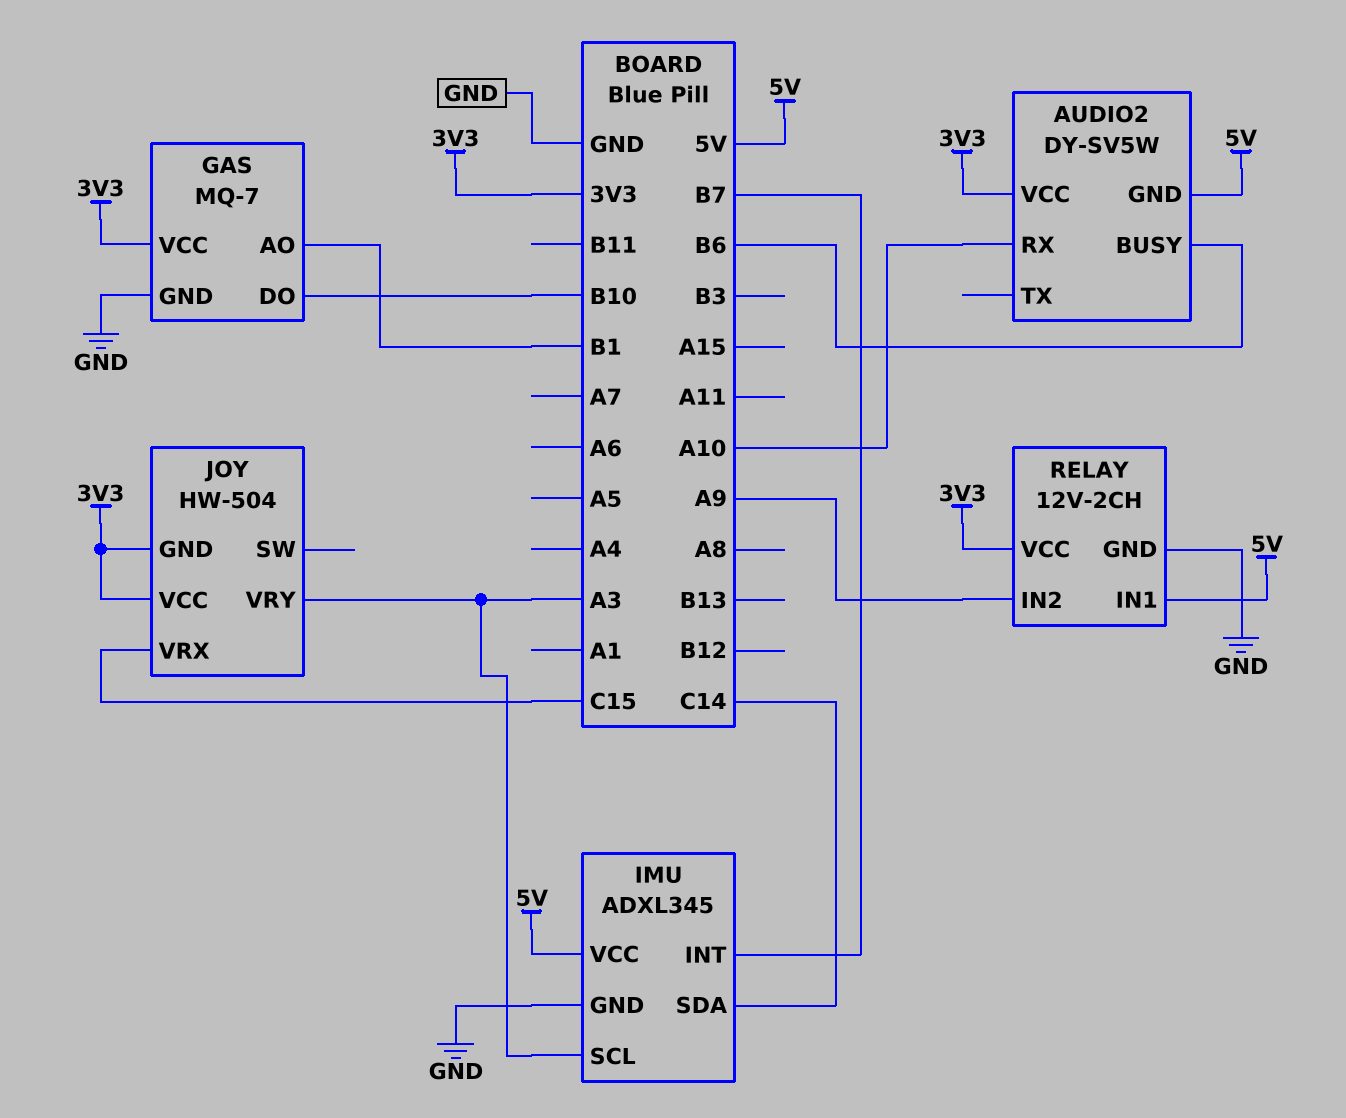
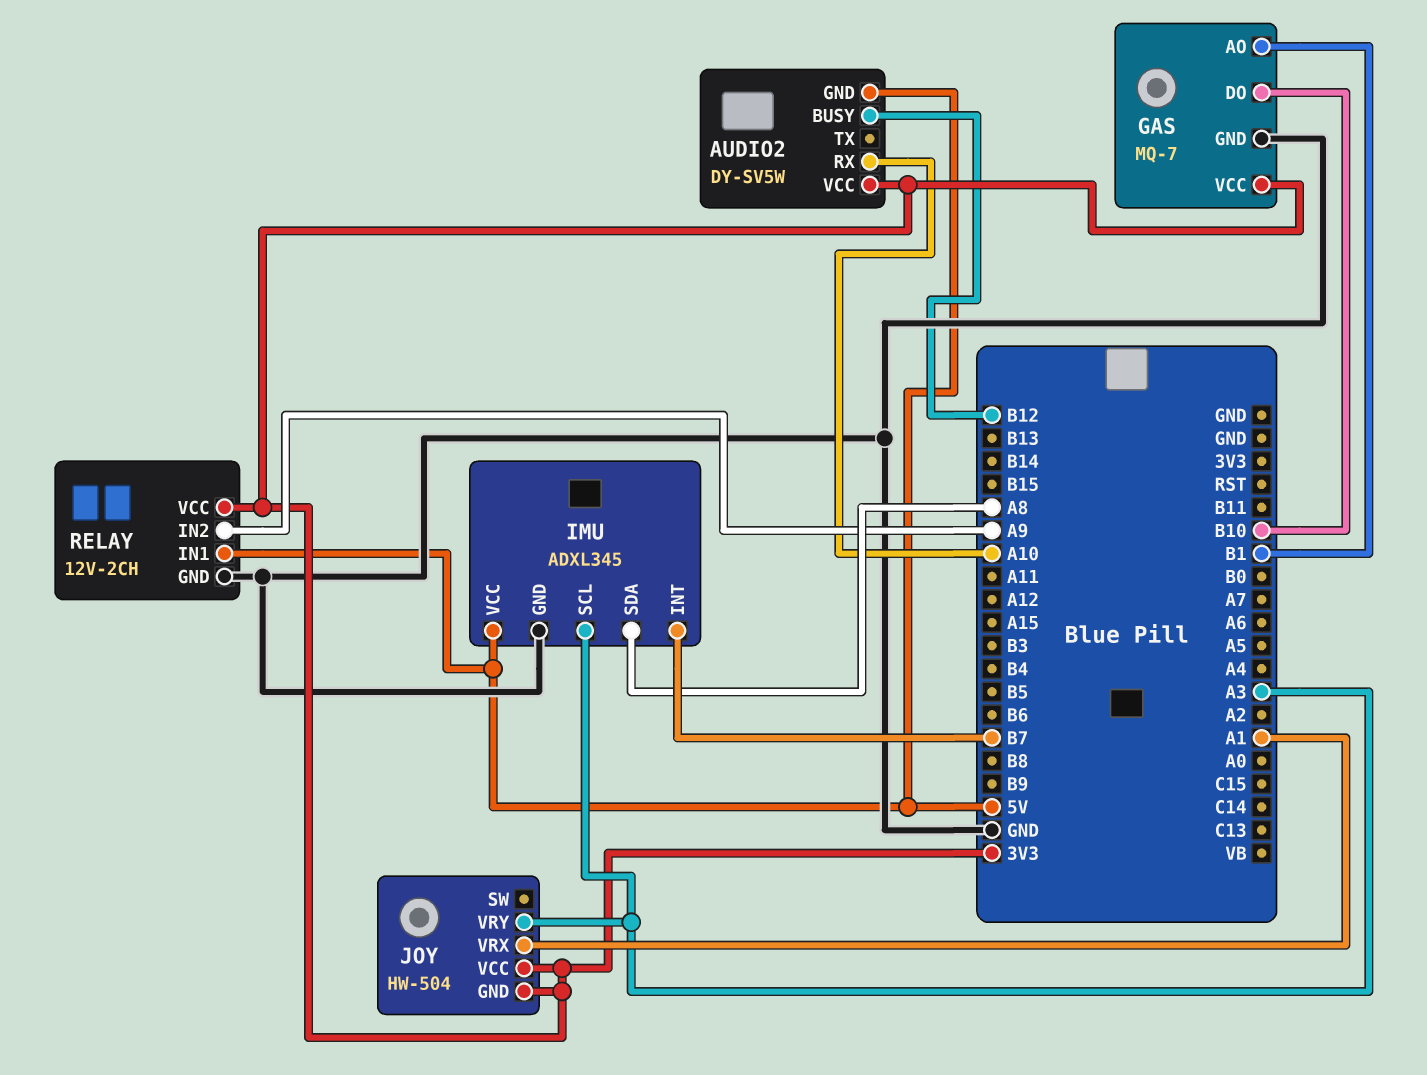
AUDIO2 pin BUSY: B6 -> B12
IMU pin SDA: C14 -> A8
JOY pin VRX: C15 -> A1

